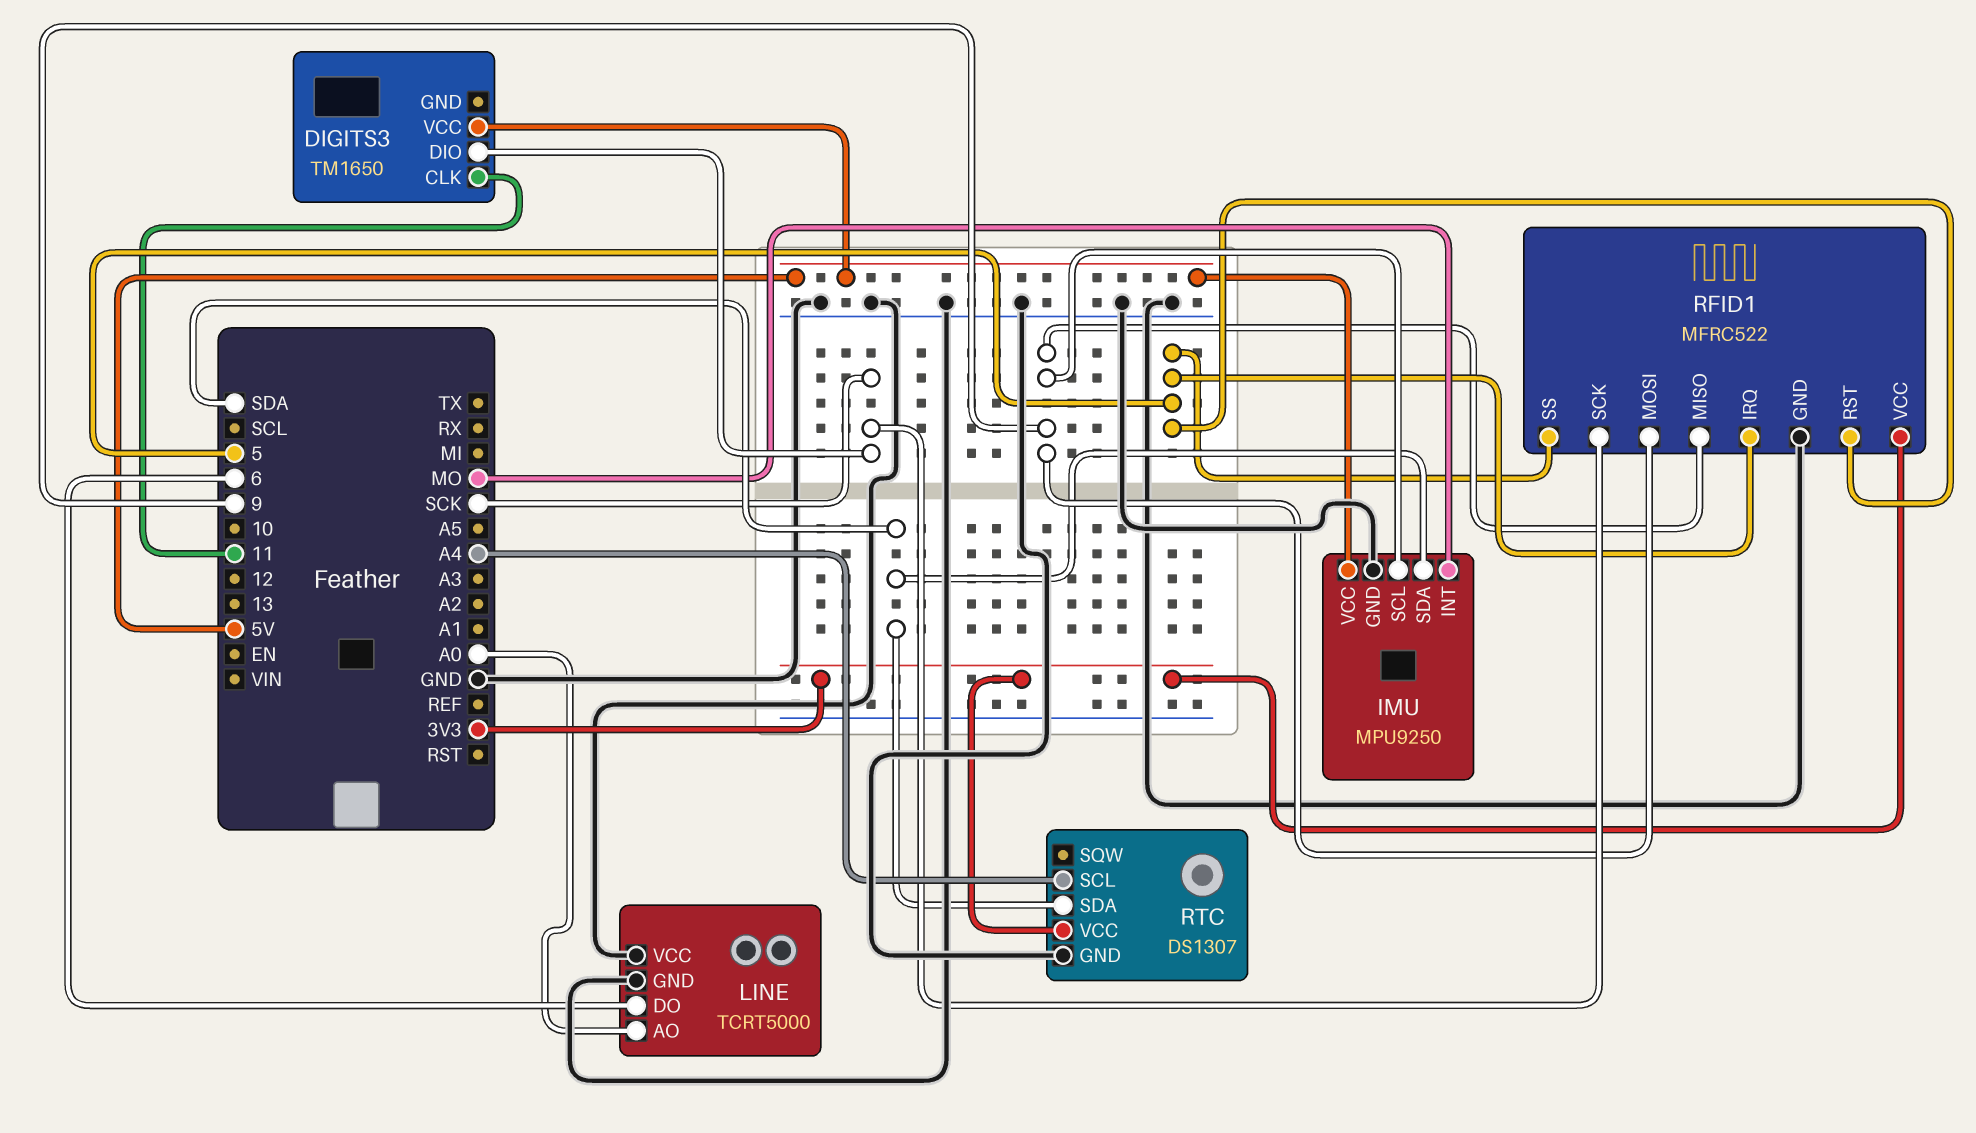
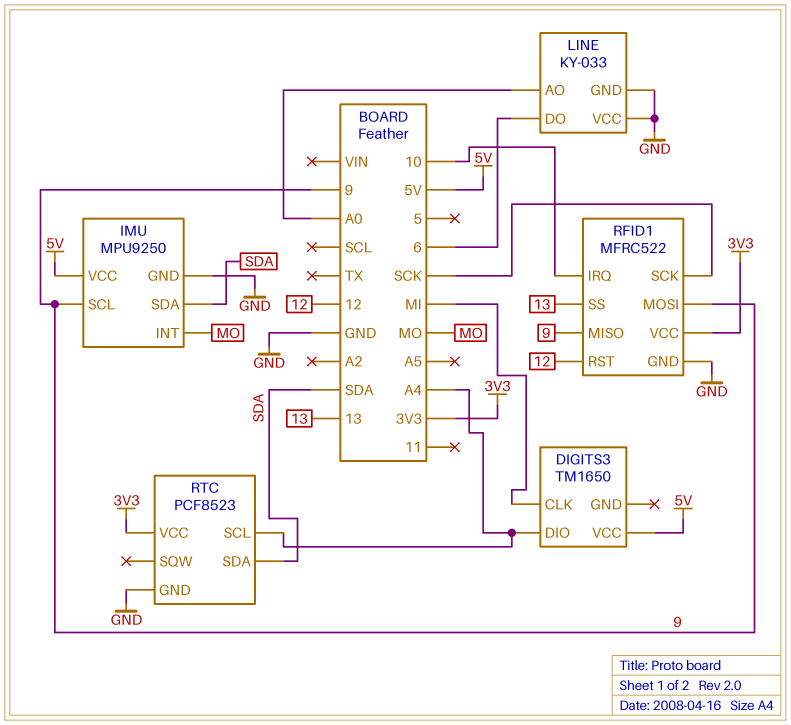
DIGITS3 pin CLK: 11 -> MI
DIGITS3 pin DIO: SCK -> A4
LINE: TCRT5000 -> KY-033
RFID1 pin IRQ: 5 -> 10
RFID1 pin RST: 5 -> 12
RFID1 pin SS: 5 -> 13
RTC: DS1307 -> PCF8523

